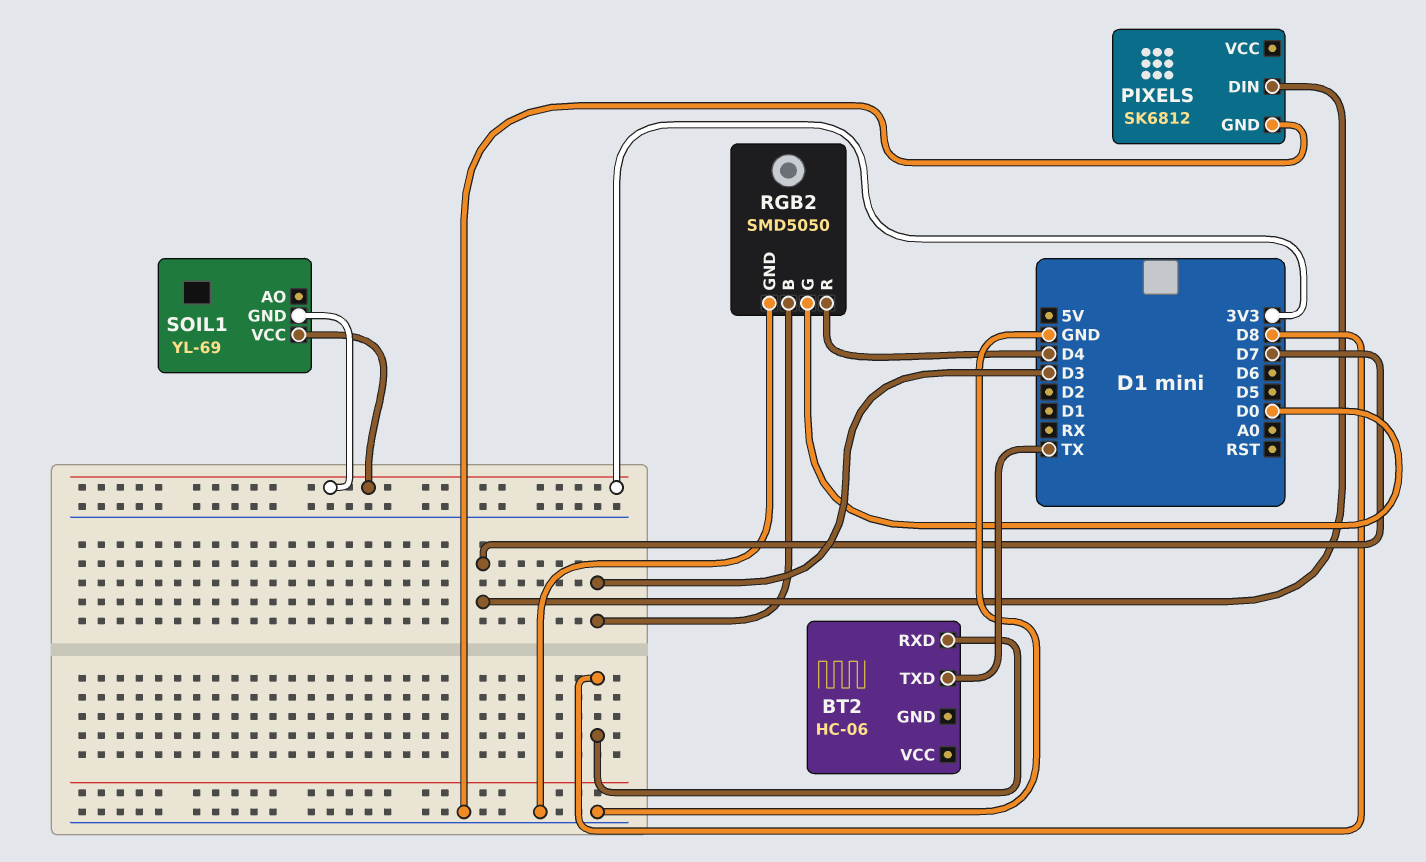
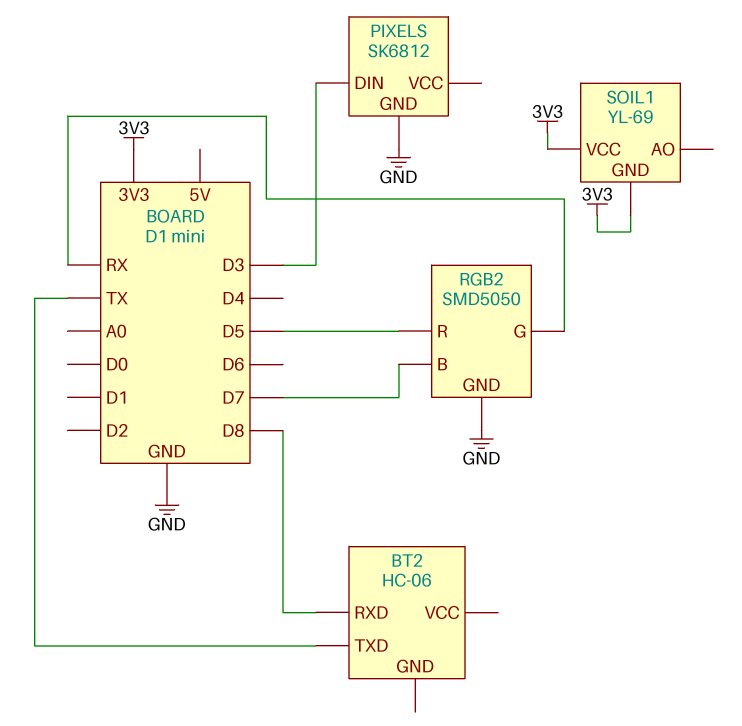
PIXELS pin DIN: D7 -> D3
RGB2 pin B: D3 -> D7
RGB2 pin G: D0 -> RX
RGB2 pin R: D4 -> D5

